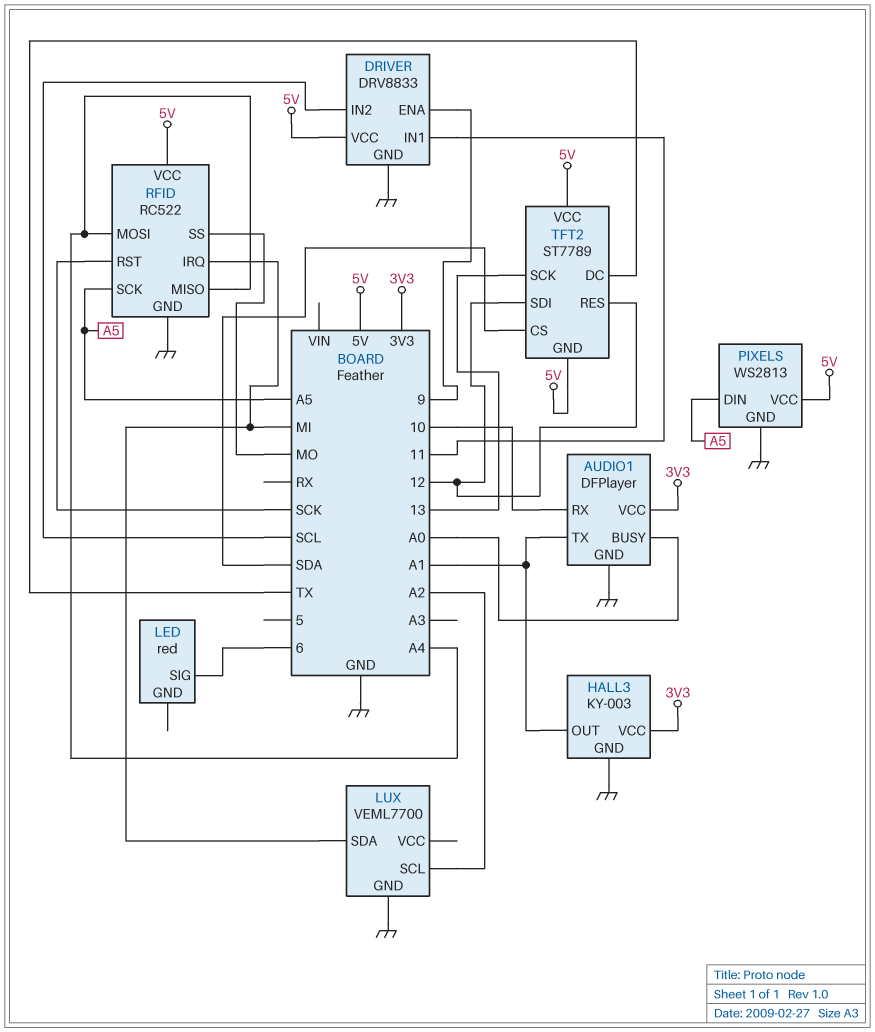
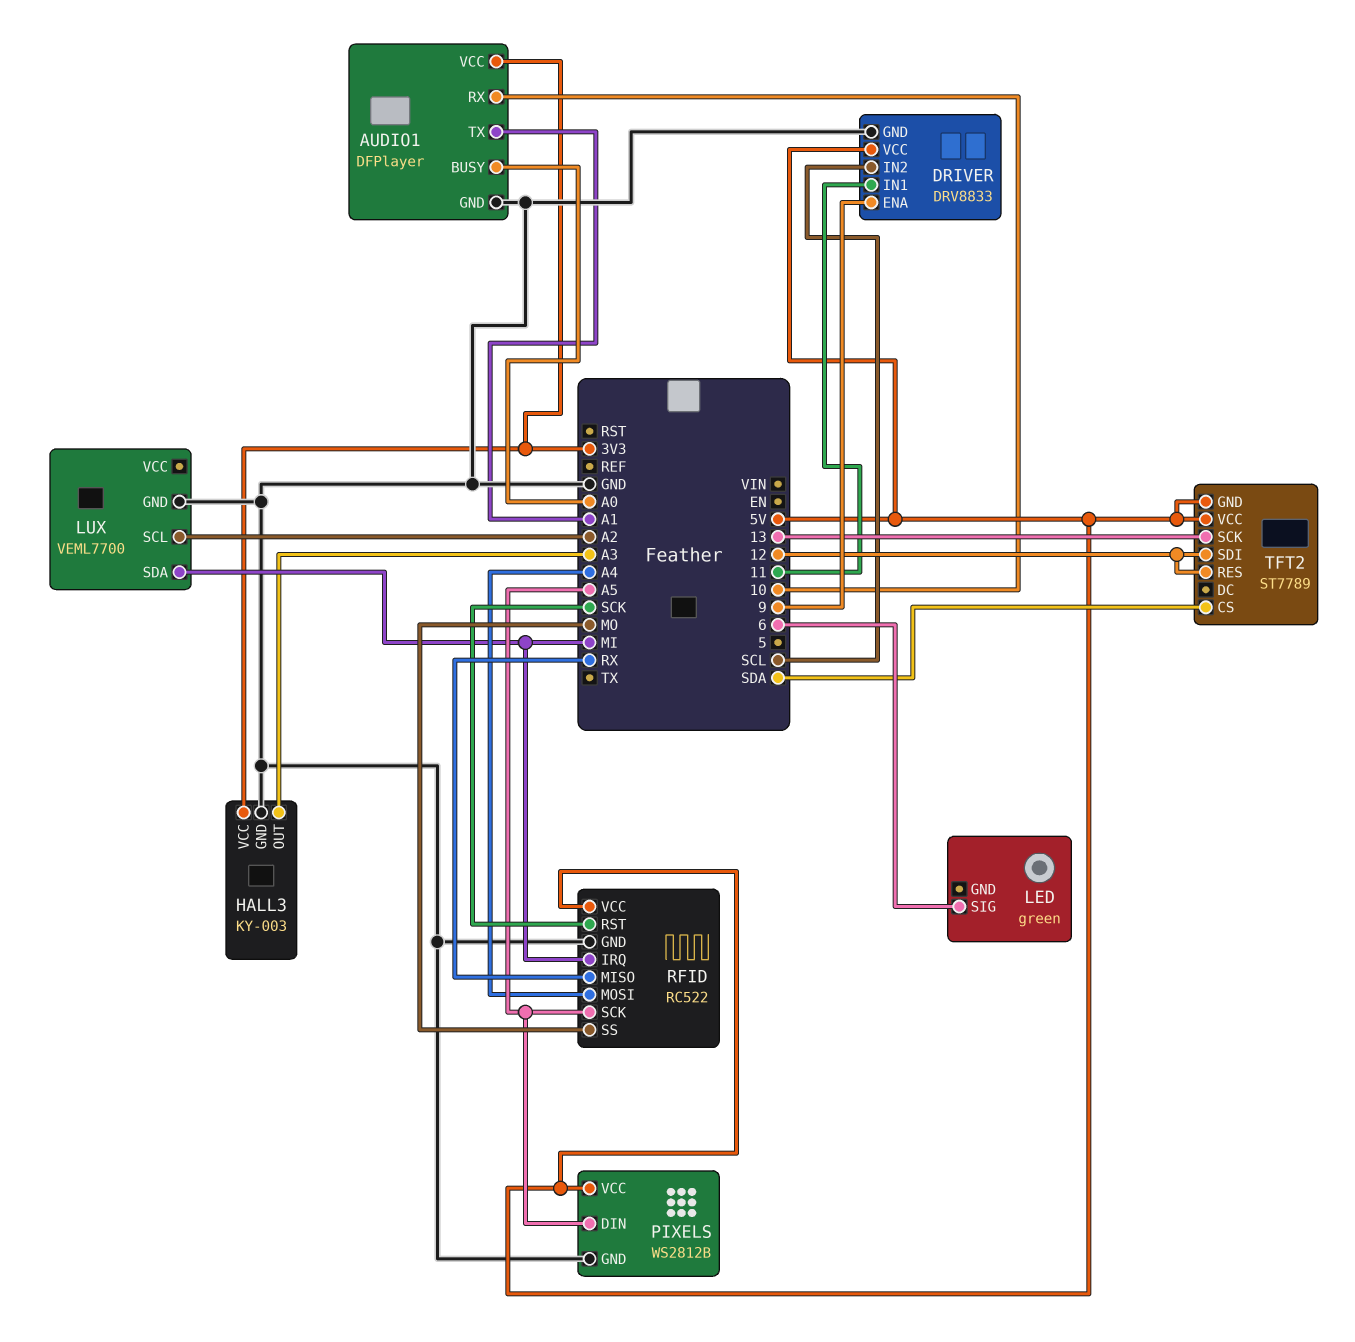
HALL3 pin OUT: A1 -> A3
LED: red -> green
PIXELS: WS2813 -> WS2812B
RFID pin MISO: A4 -> RX
TFT2 pin DC: TX -> none

